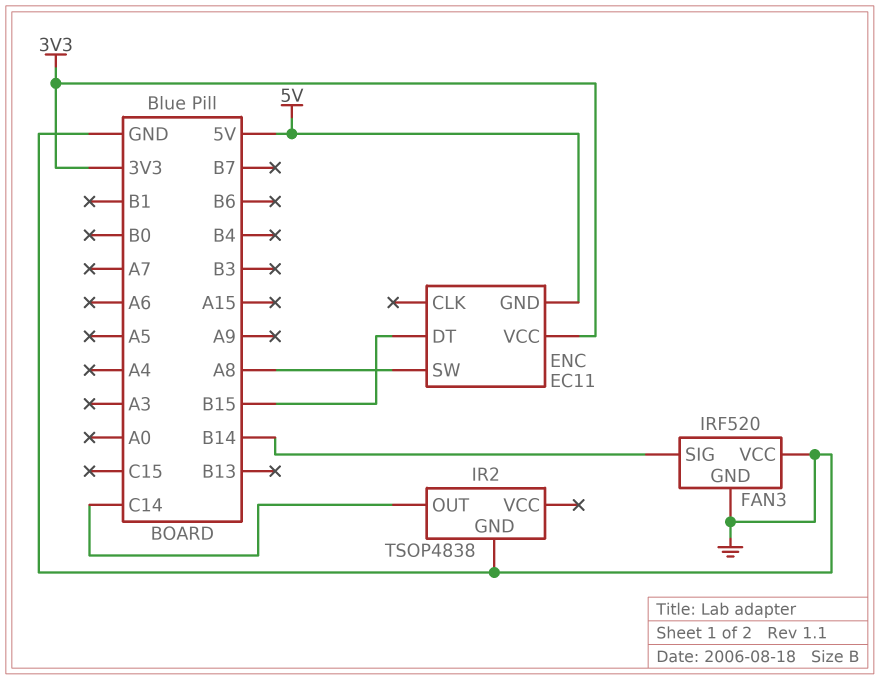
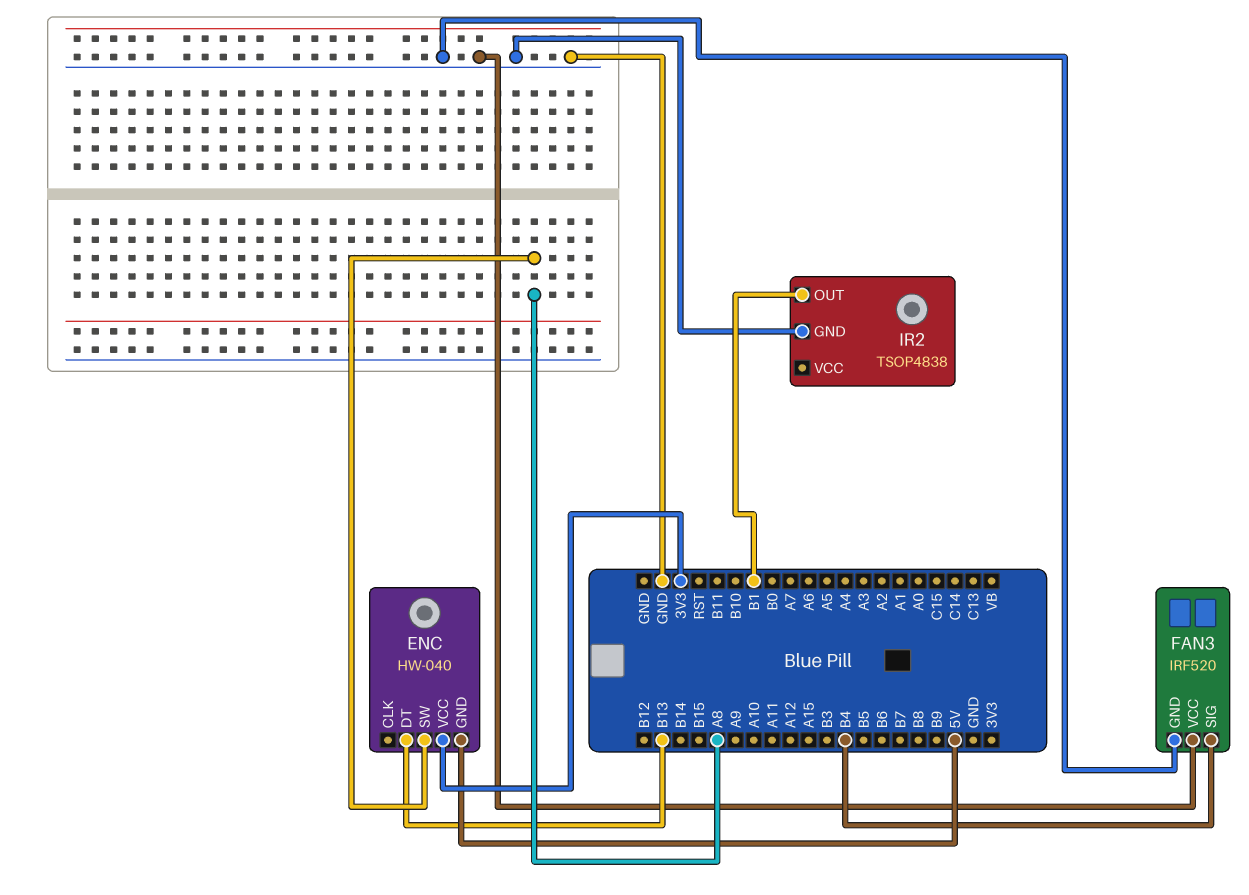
ENC: EC11 -> HW-040
ENC pin DT: B15 -> B13
FAN3 pin SIG: B14 -> B4
IR2 pin OUT: C14 -> B1

